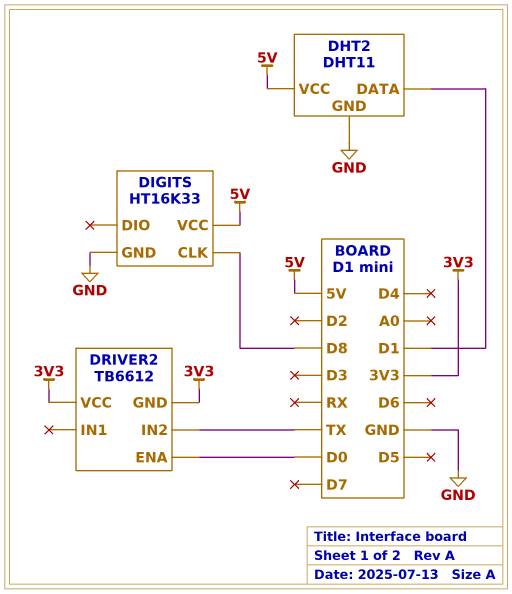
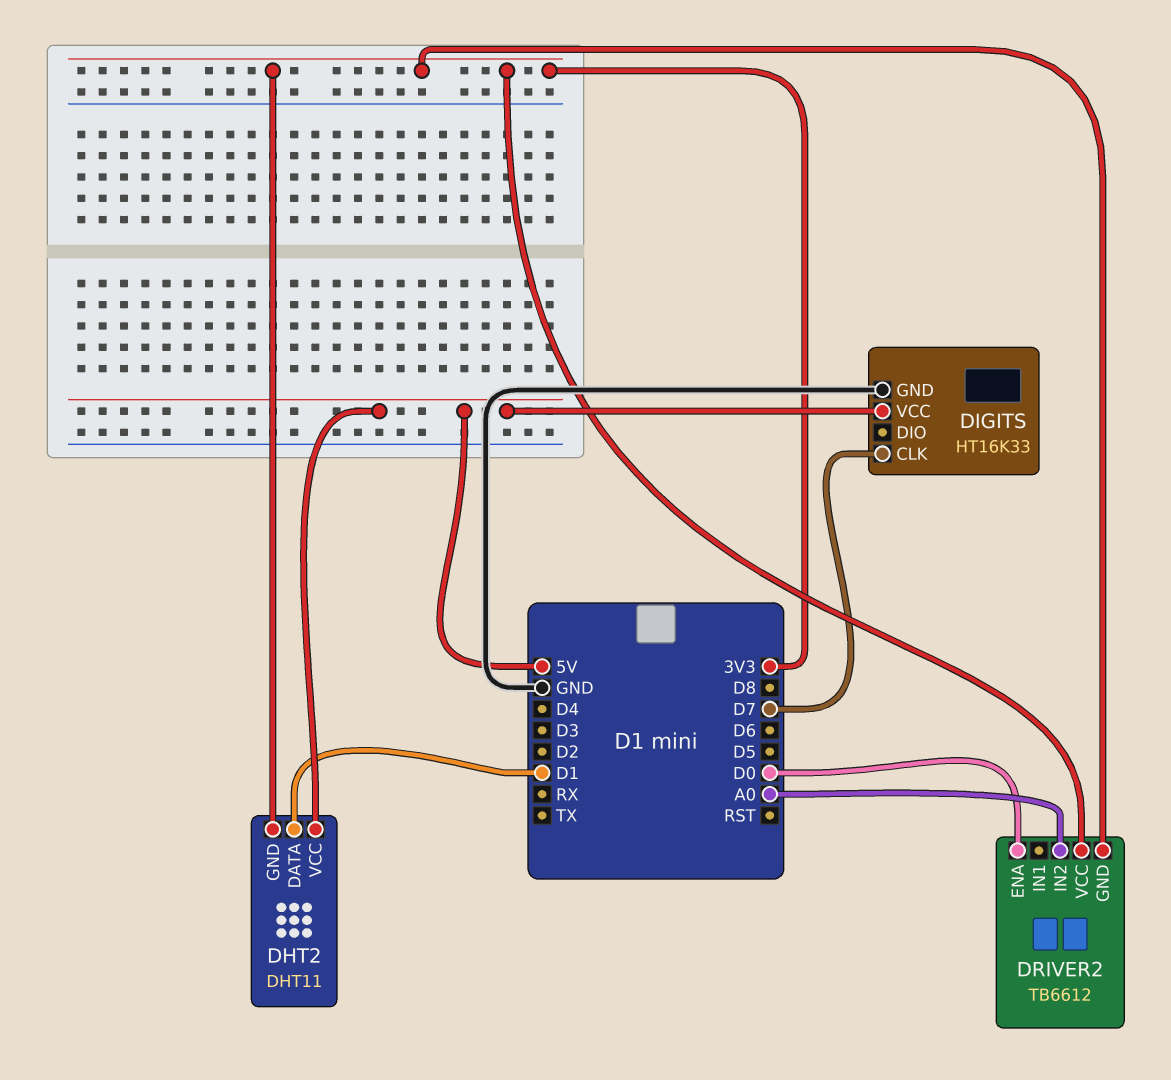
DHT2 pin GND: GND -> 3V3
DIGITS pin CLK: D8 -> D7
DRIVER2 pin IN2: TX -> A0

